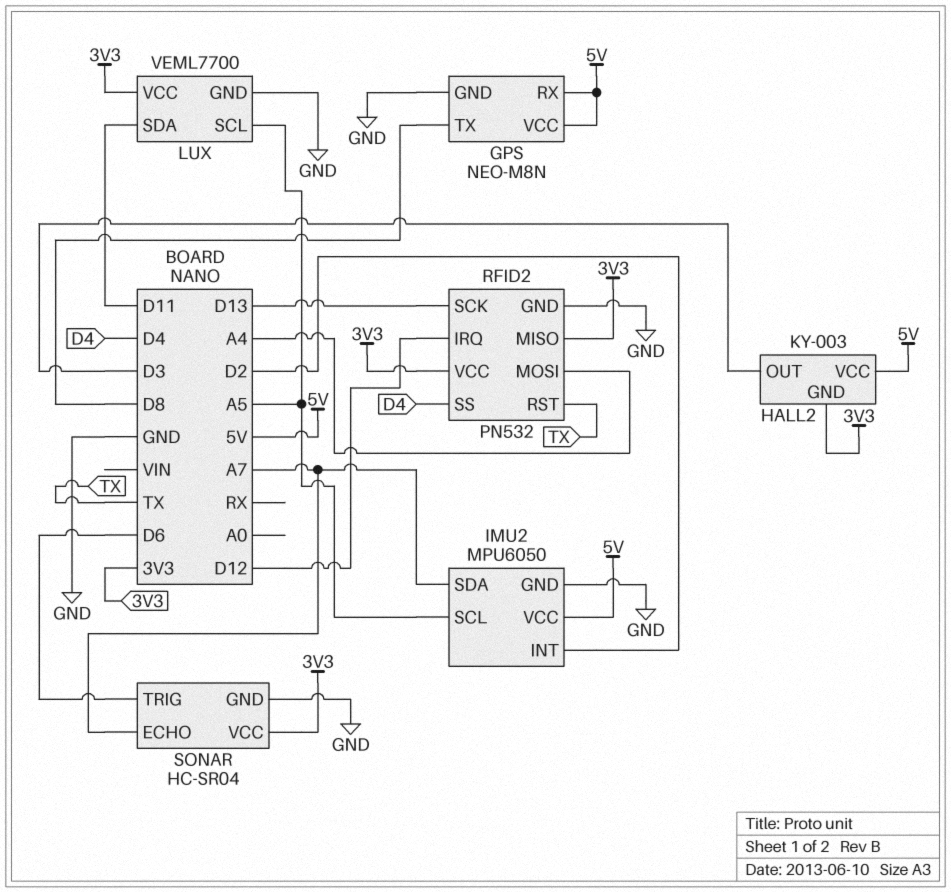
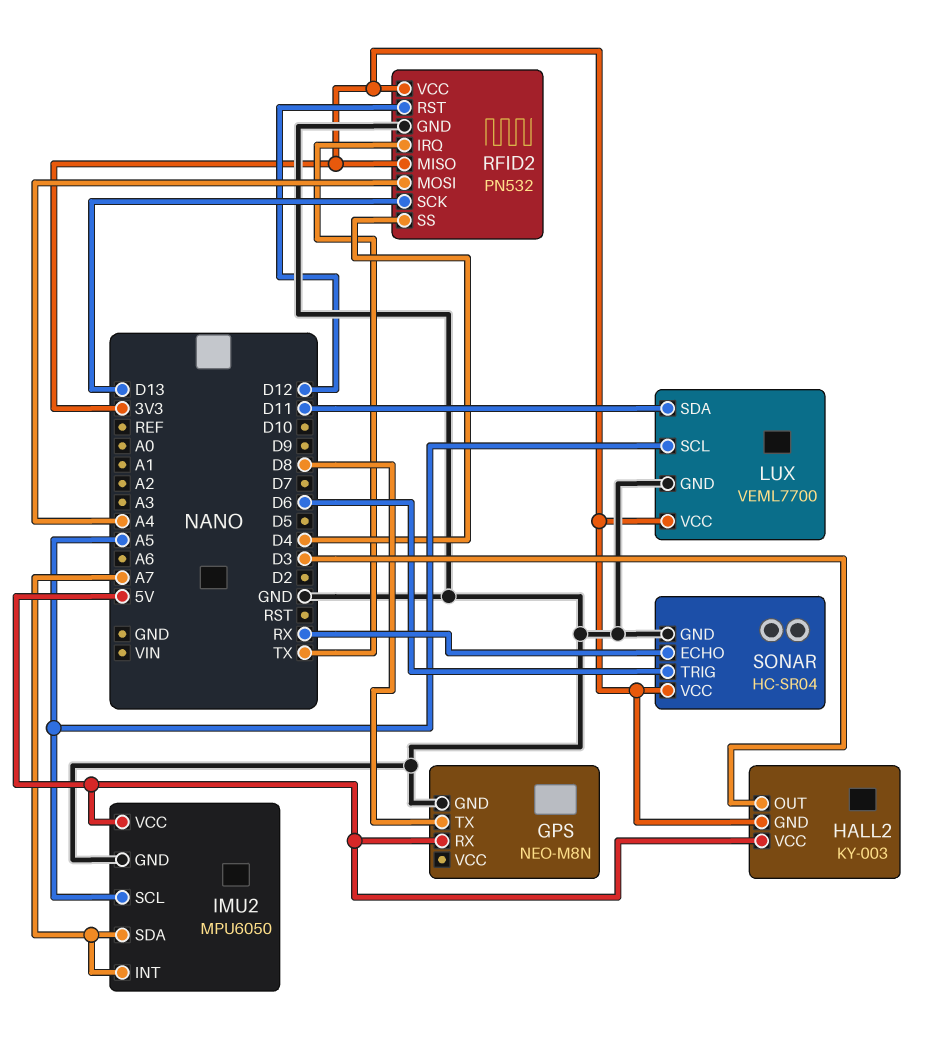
GPS pin VCC: 5V -> none
IMU2 pin INT: D2 -> A7
RFID2 pin IRQ: D12 -> TX
RFID2 pin RST: TX -> D12
SONAR pin ECHO: A7 -> RX

